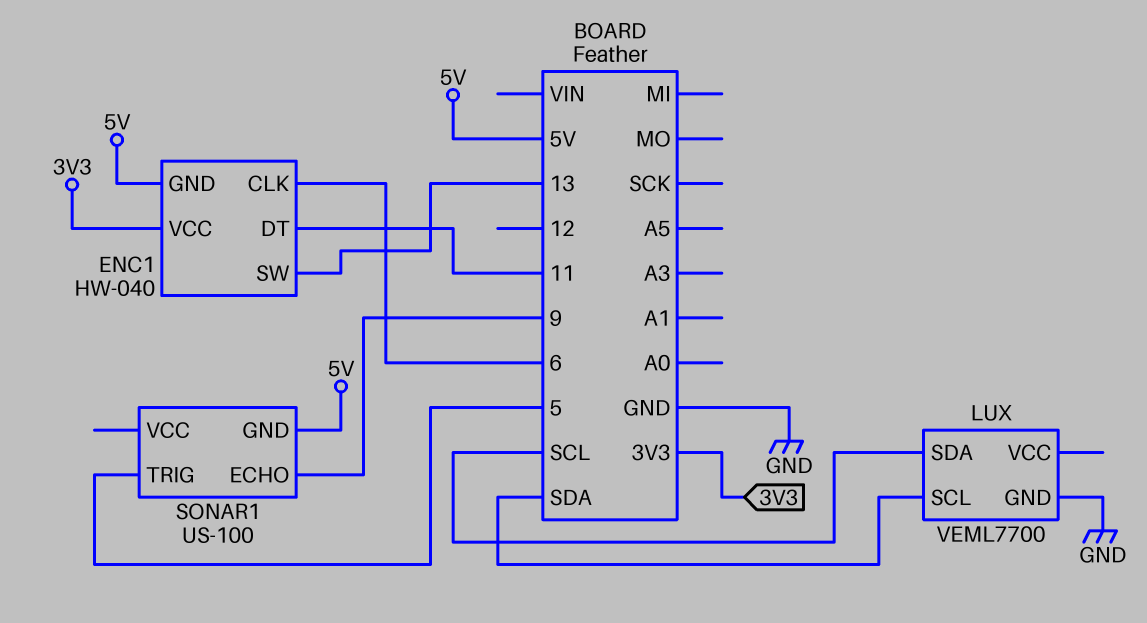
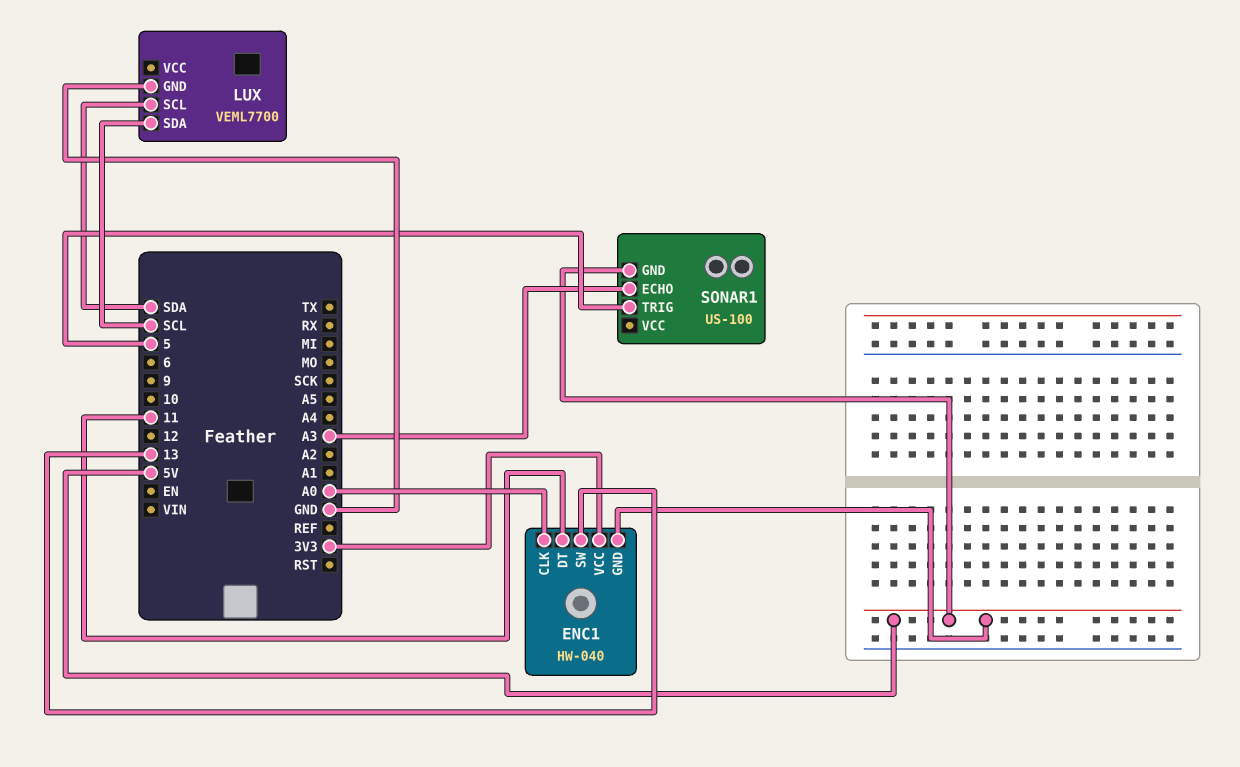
ENC1 pin CLK: 6 -> A0
SONAR1 pin ECHO: 9 -> A3

